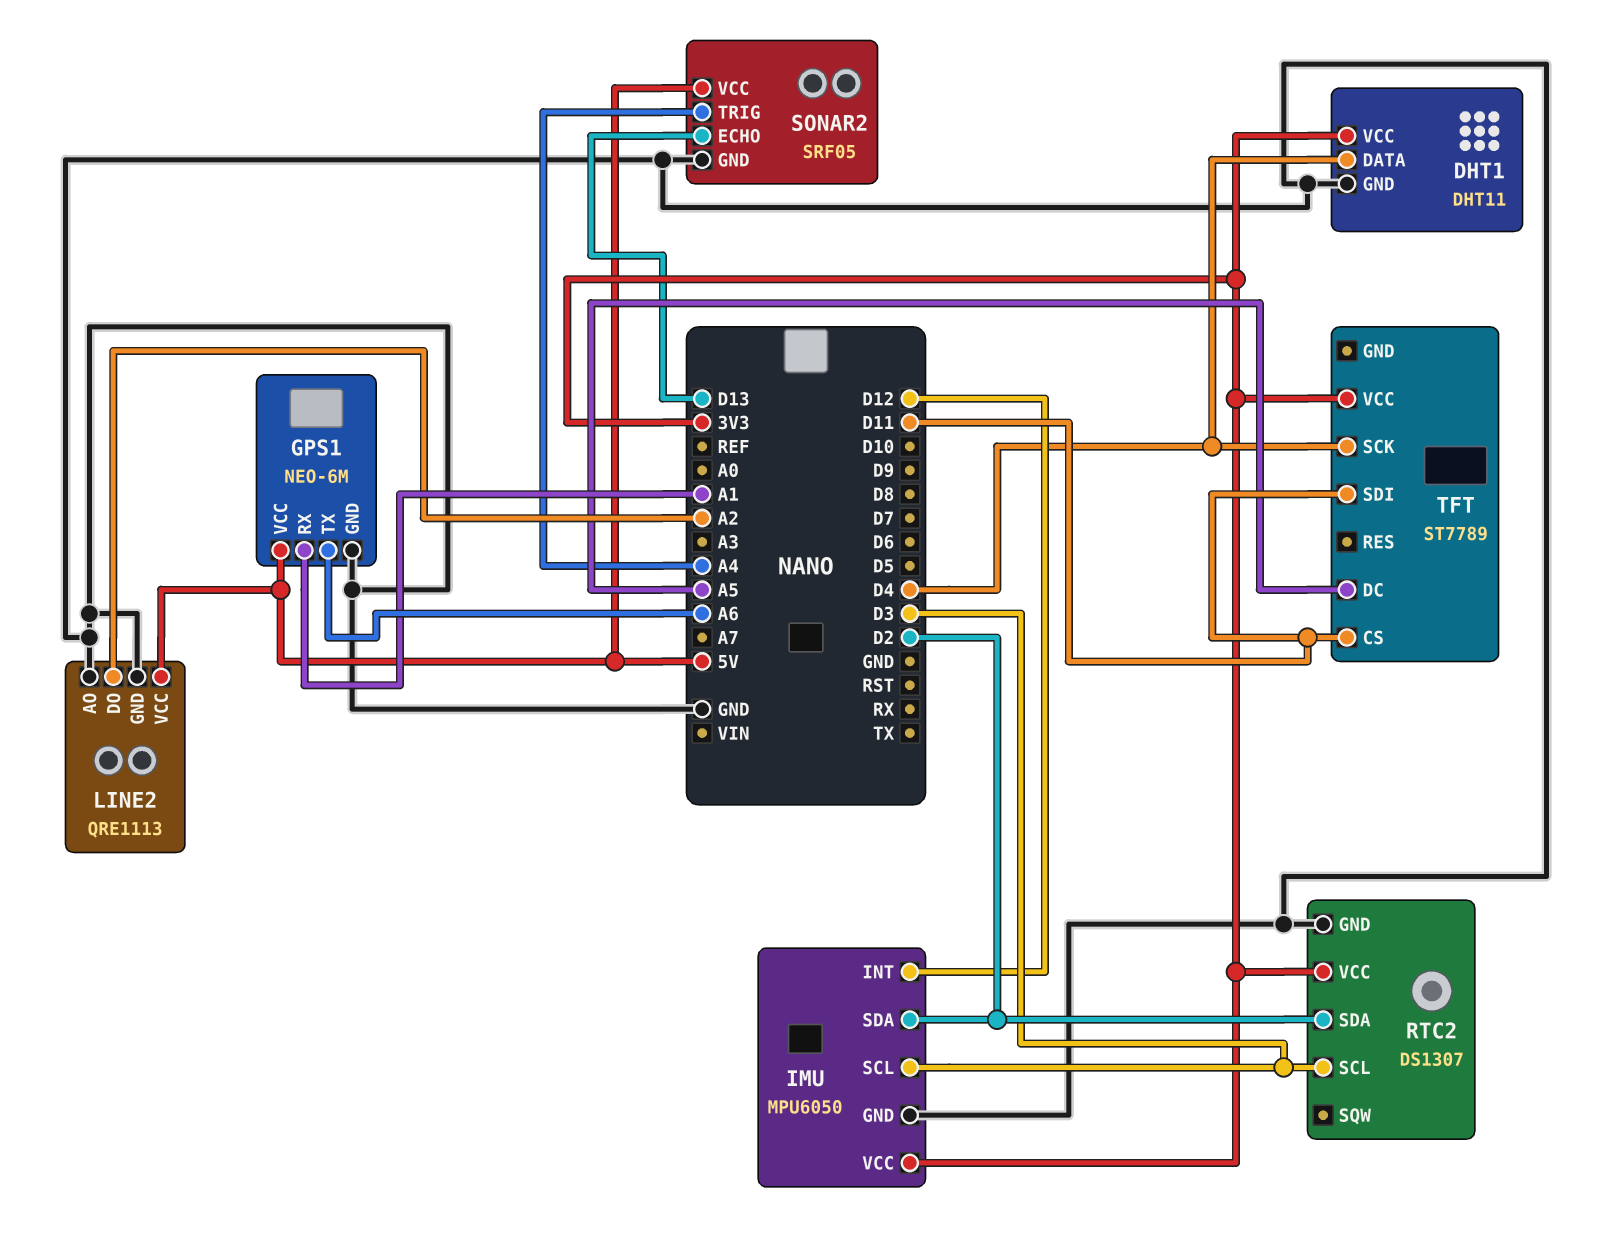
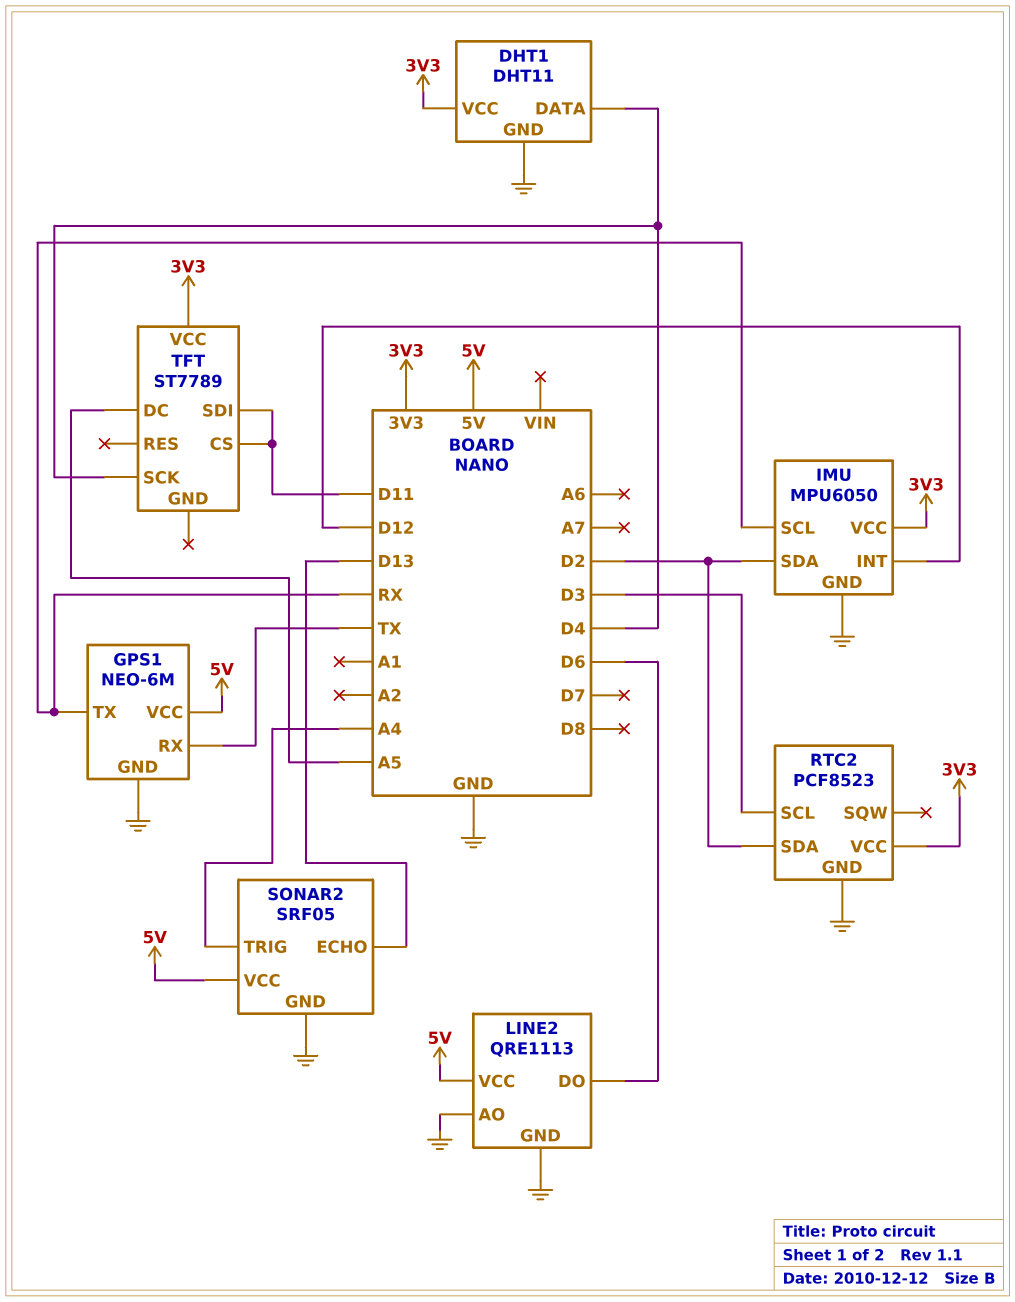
GPS1 pin RX: A1 -> TX
GPS1 pin TX: A6 -> RX
IMU pin SCL: D3 -> RX
LINE2 pin DO: A2 -> D6
RTC2: DS1307 -> PCF8523

